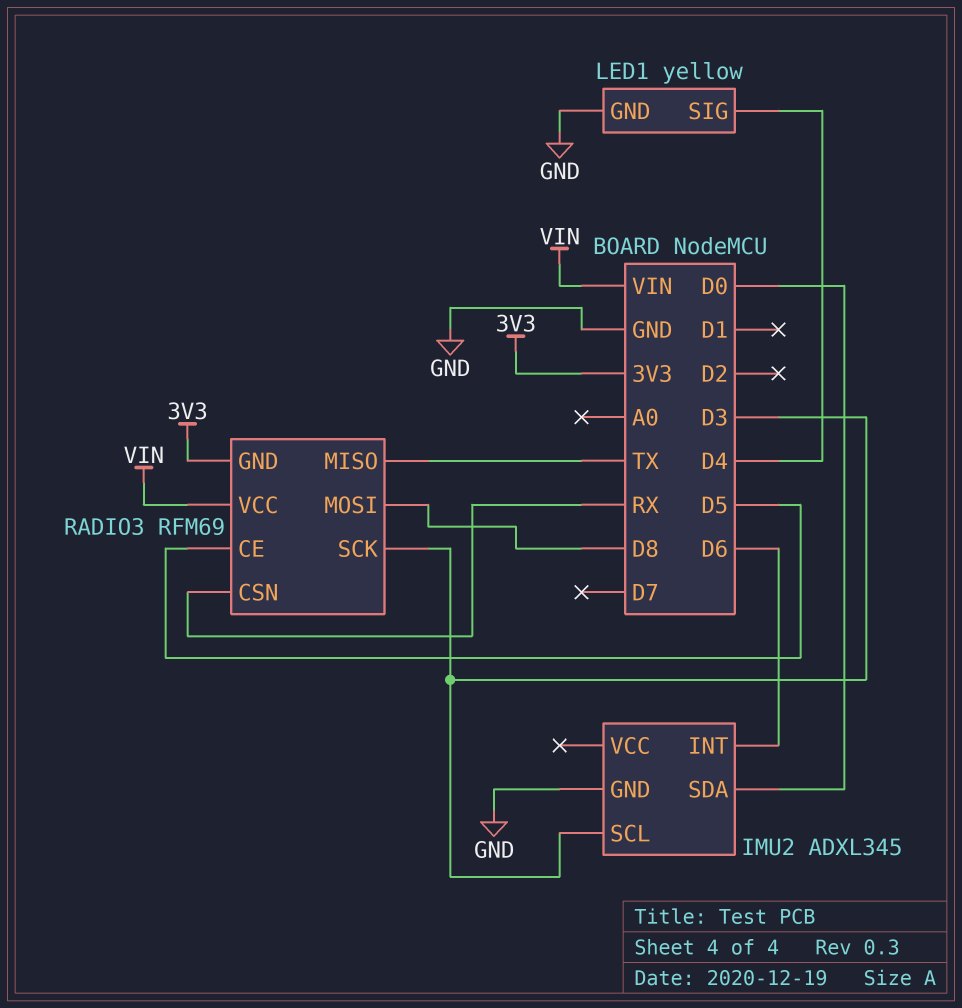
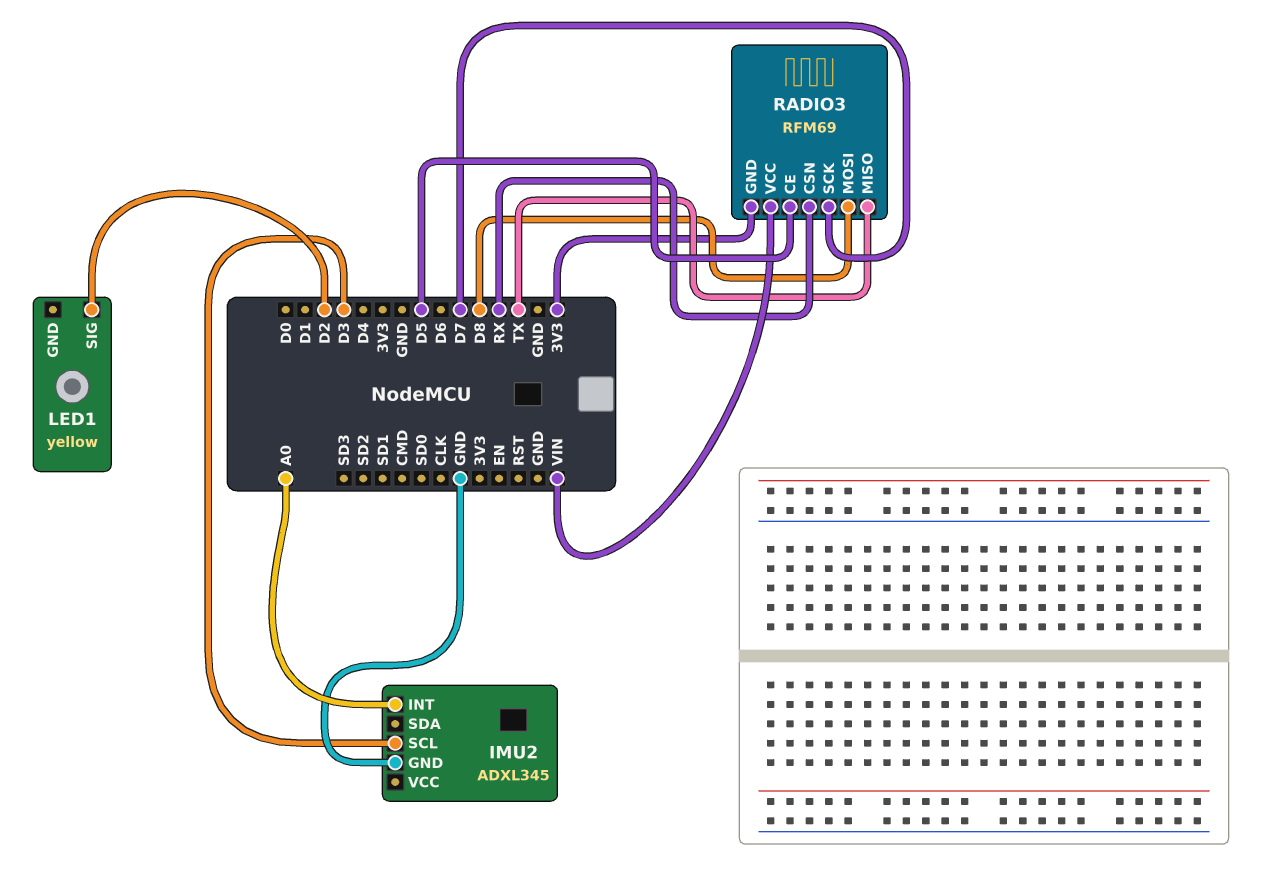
IMU2 pin INT: D6 -> A0
IMU2 pin SDA: D0 -> none
LED1 pin GND: GND -> none
LED1 pin SIG: D4 -> D2
RADIO3 pin SCK: D3 -> D7

